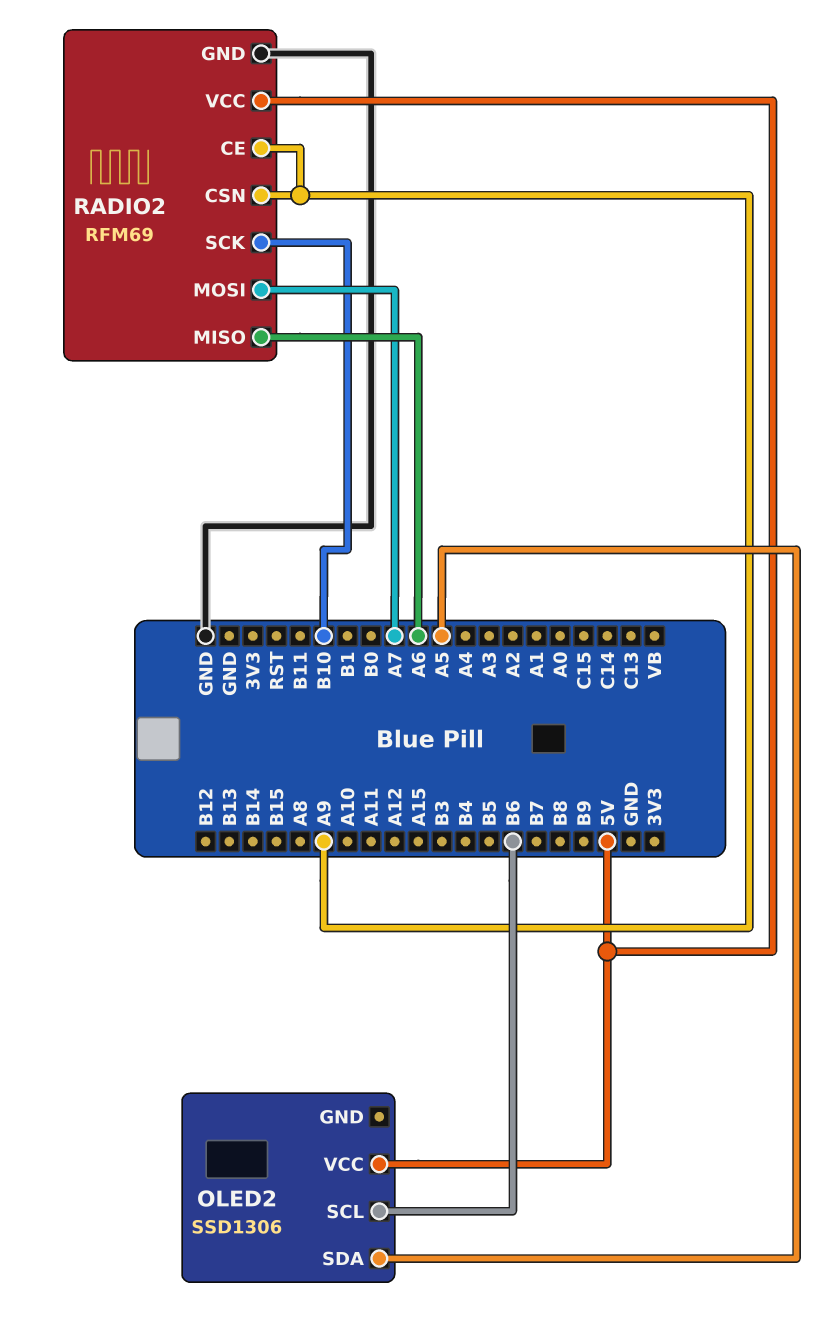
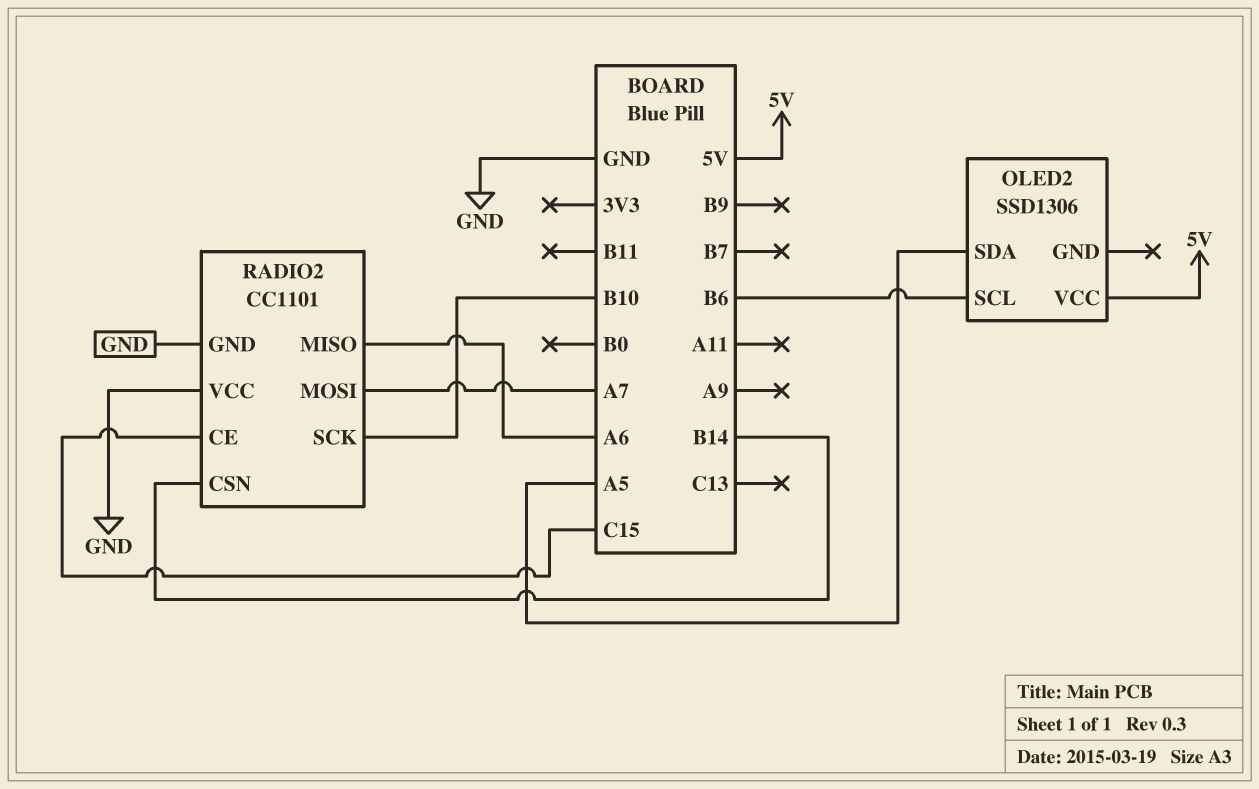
RADIO2: RFM69 -> CC1101
RADIO2 pin CE: A9 -> C15
RADIO2 pin CSN: A9 -> B14
RADIO2 pin VCC: 5V -> GND

